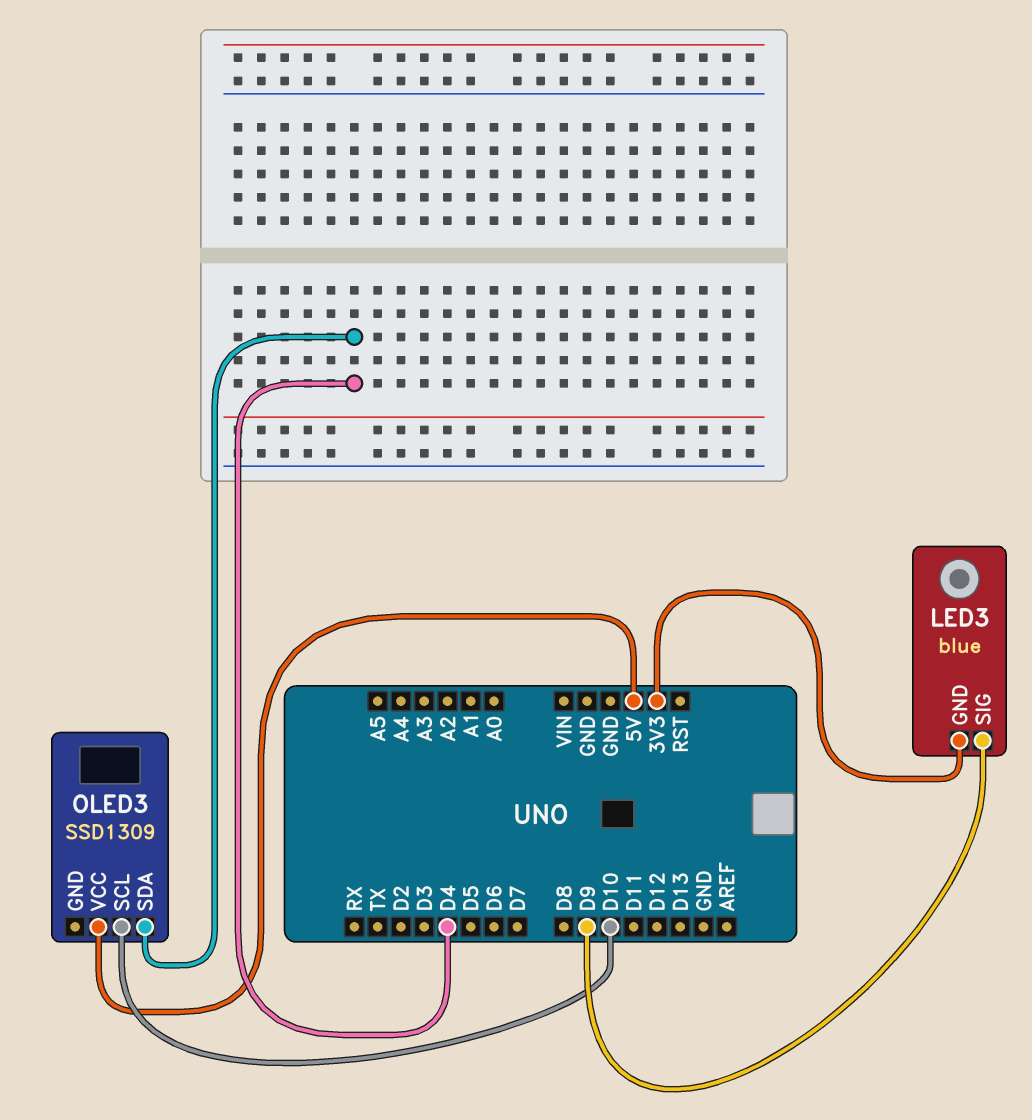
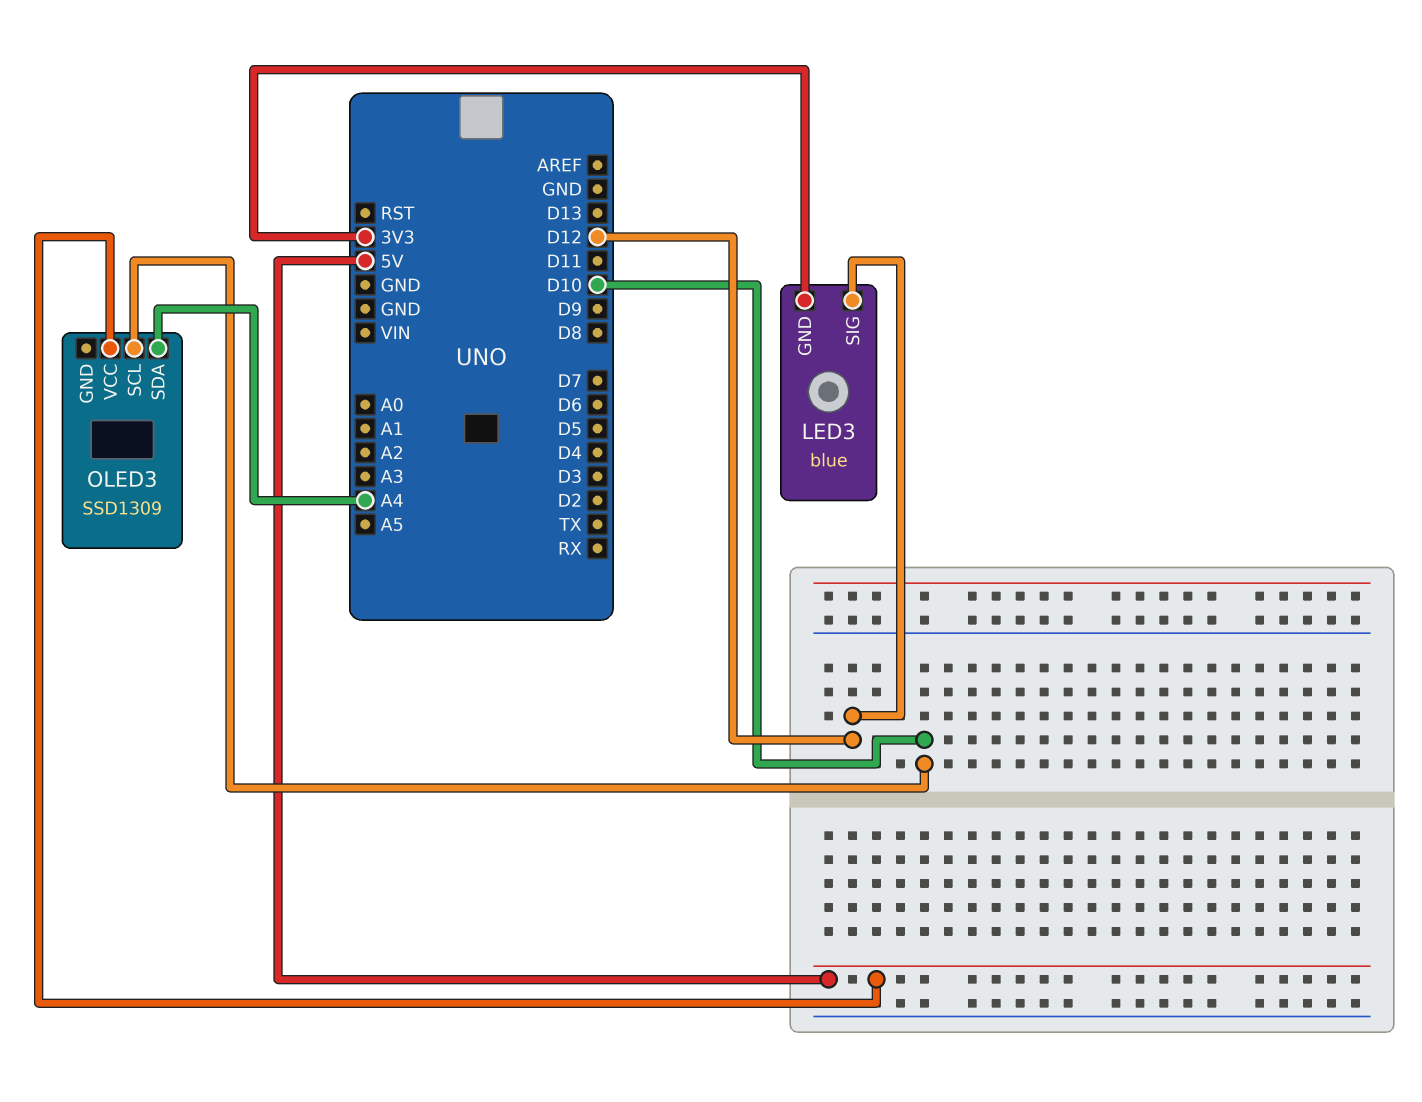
LED3 pin SIG: D9 -> D12
OLED3 pin SDA: D4 -> A4

